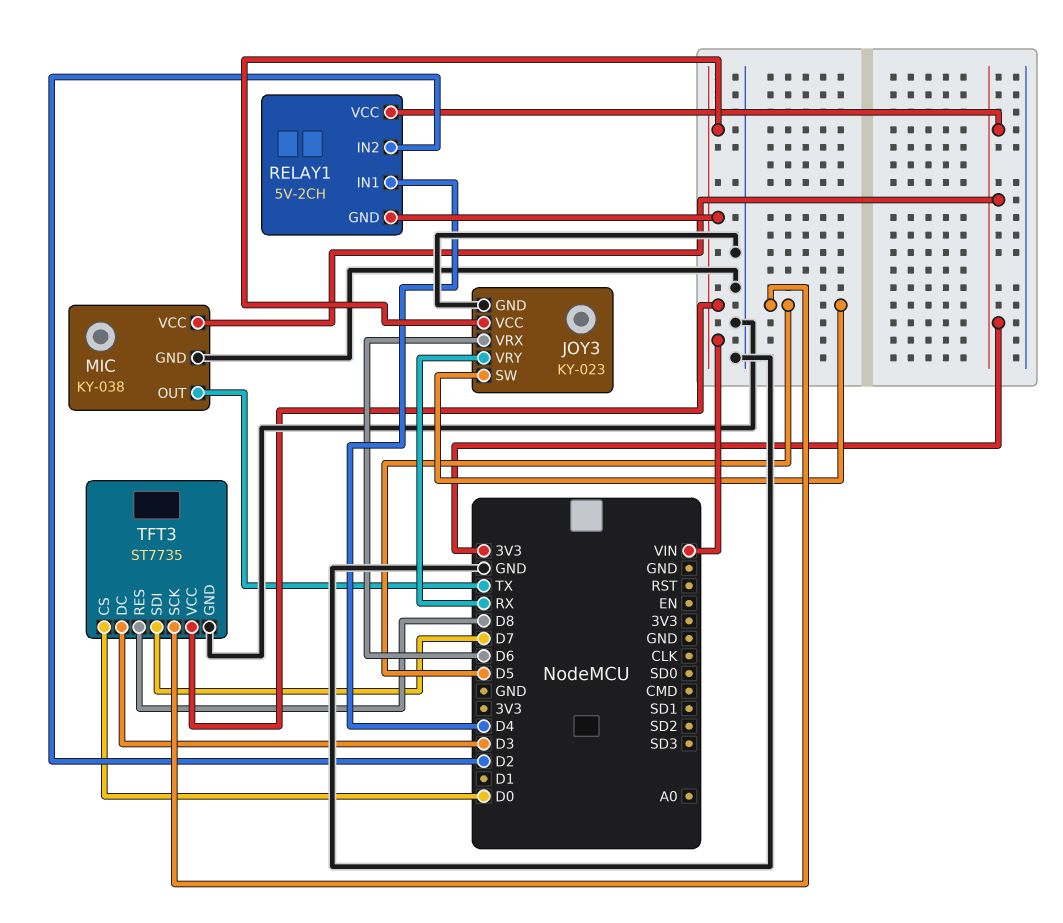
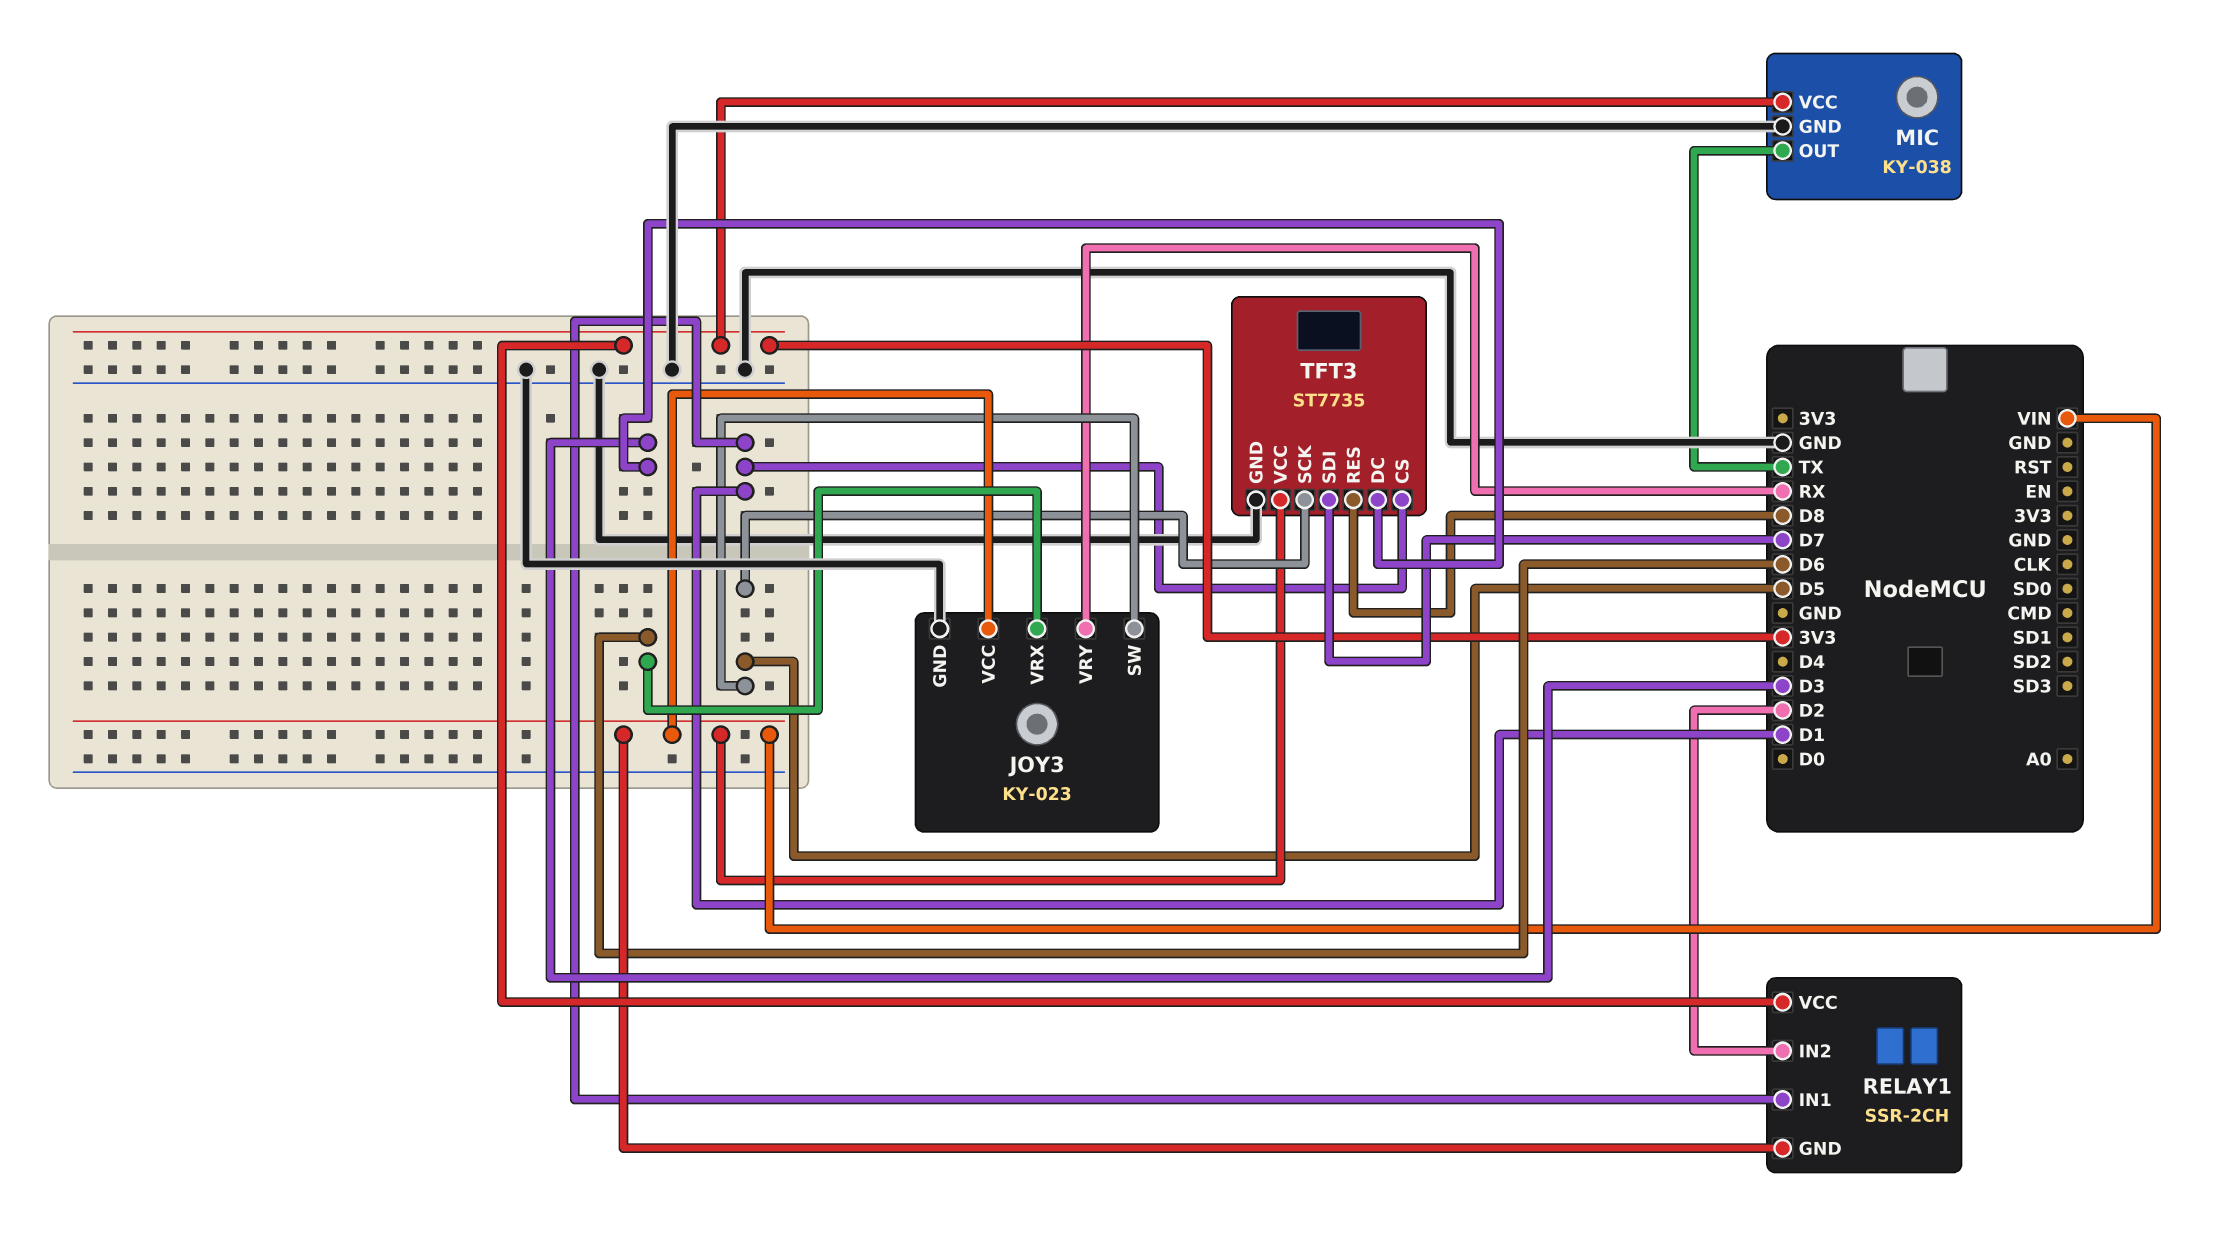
RELAY1: 5V-2CH -> SSR-2CH
RELAY1 pin IN1: D4 -> D1
TFT3 pin CS: D0 -> D1

